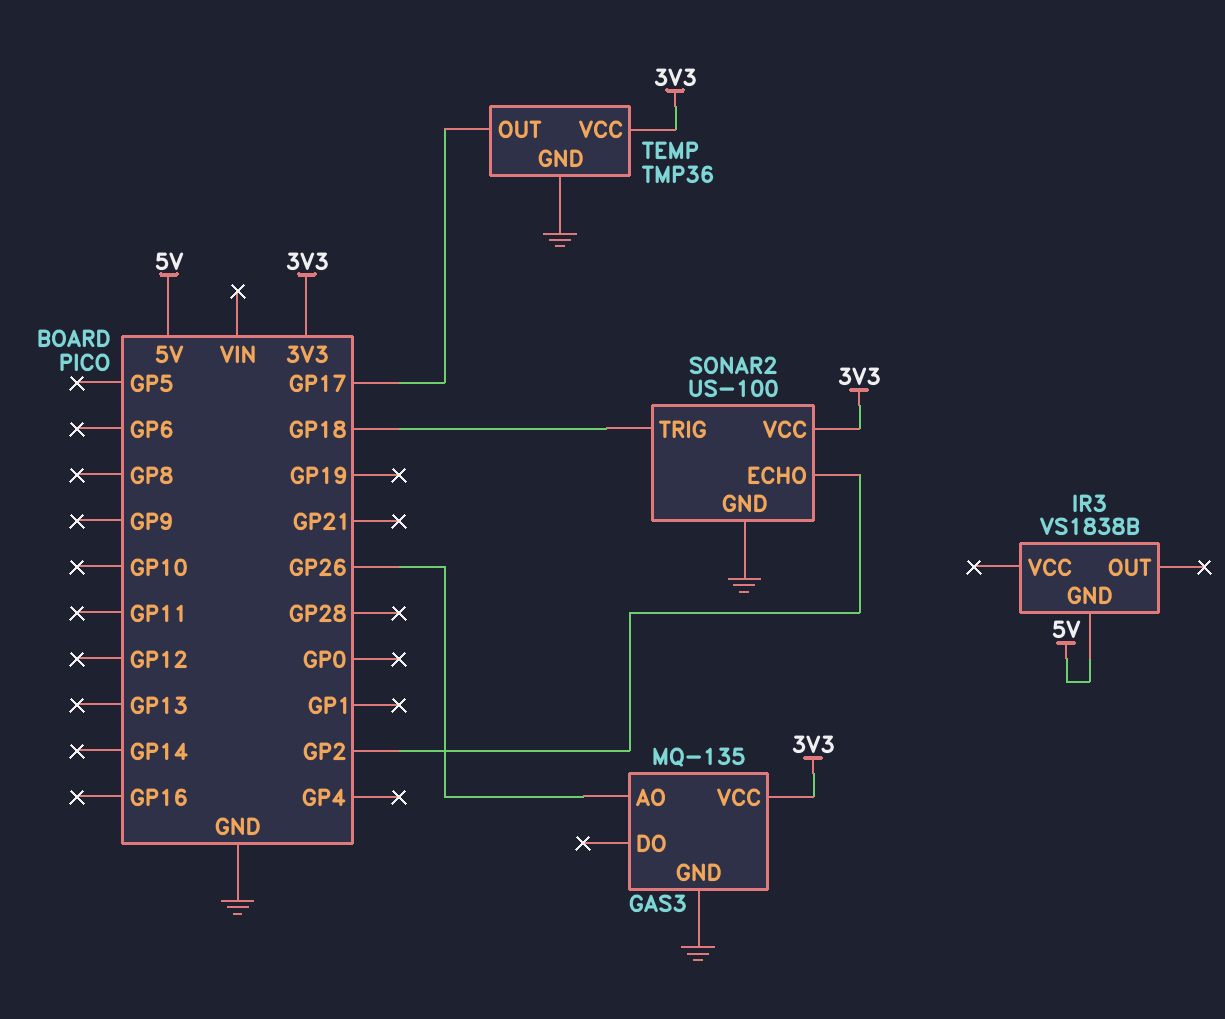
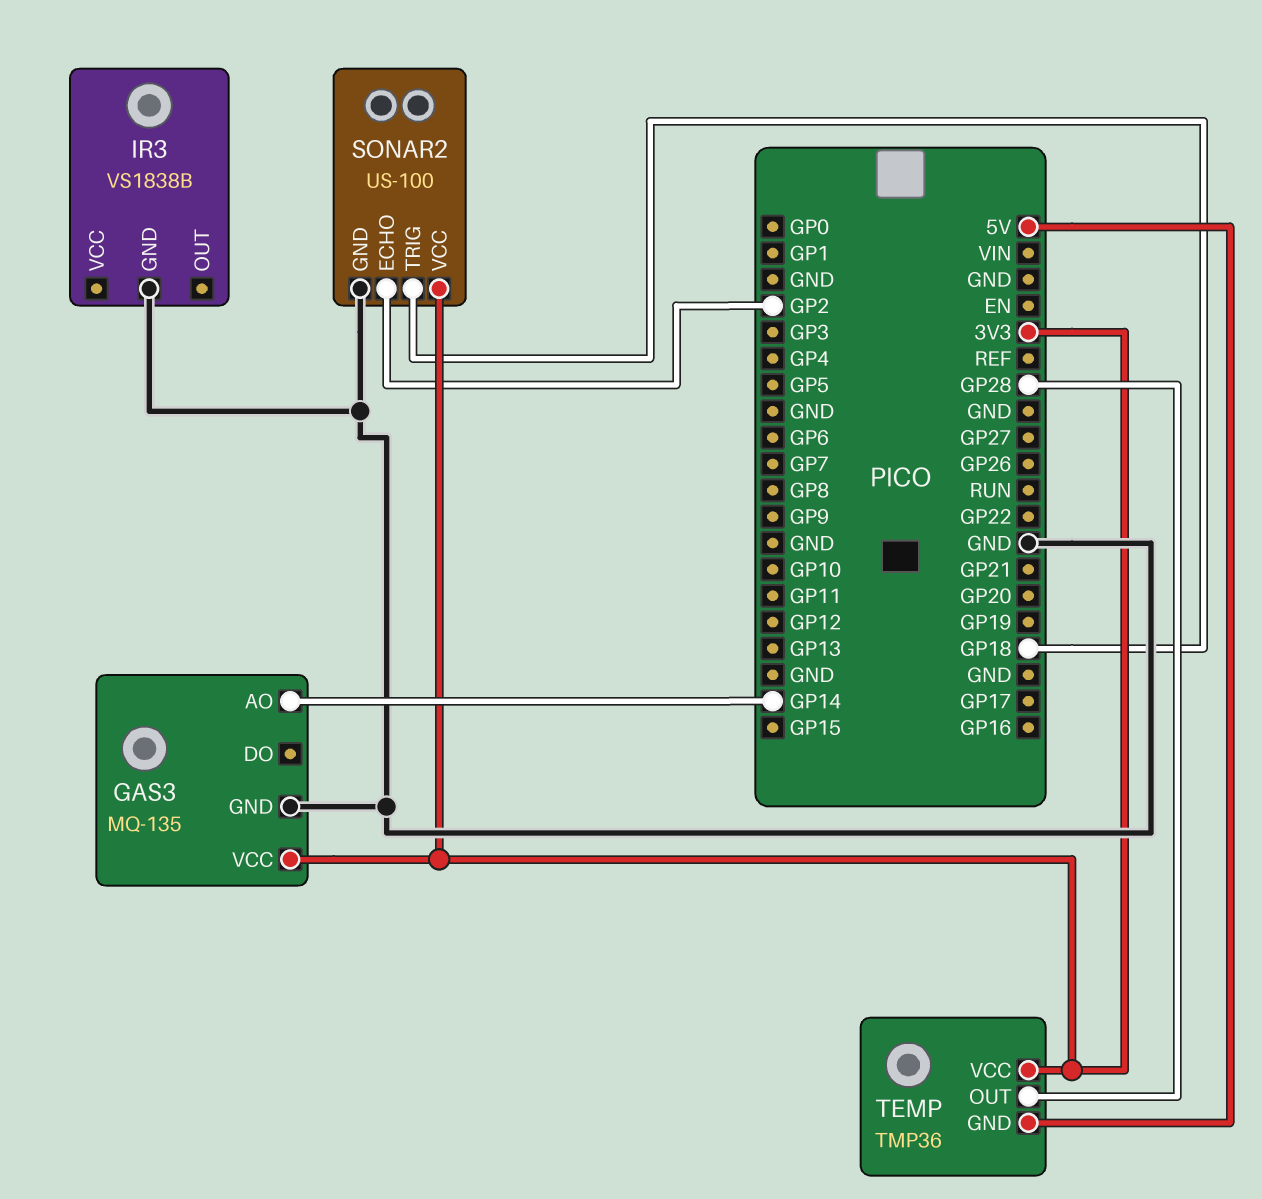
GAS3 pin AO: GP26 -> GP14
IR3 pin GND: 5V -> GND
TEMP pin GND: GND -> 5V
TEMP pin OUT: GP17 -> GP28

